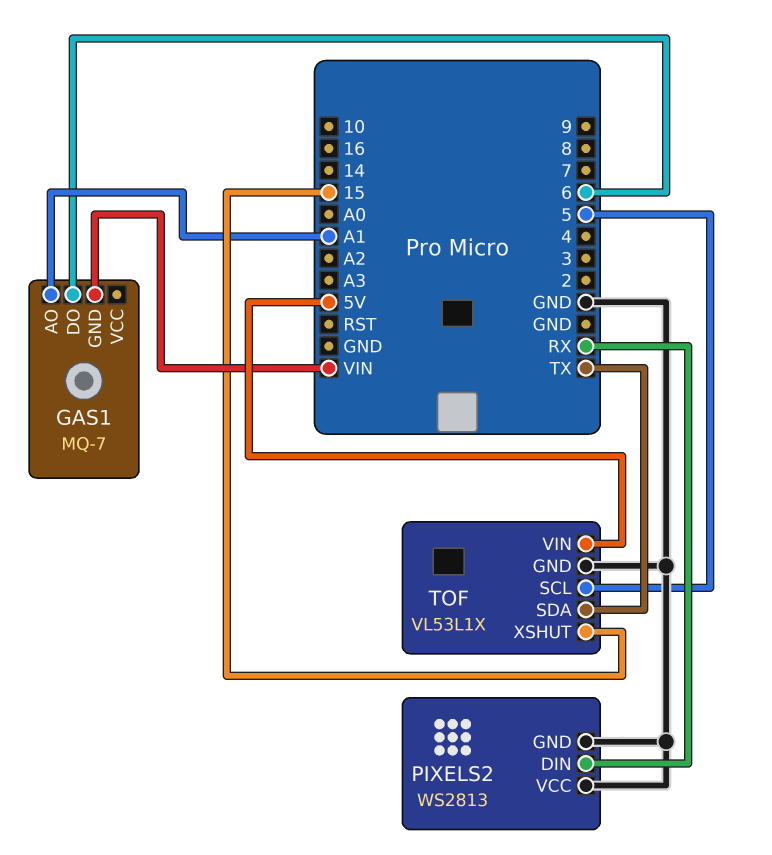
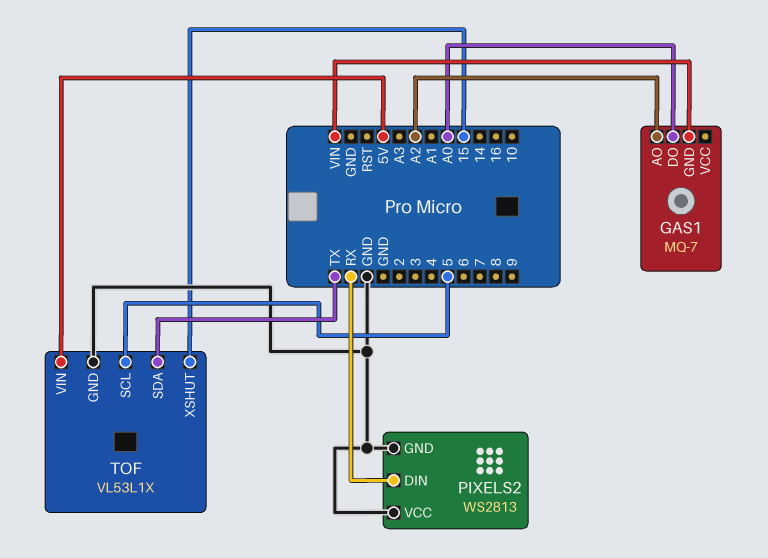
GAS1 pin AO: A1 -> A2
GAS1 pin DO: 6 -> A0

